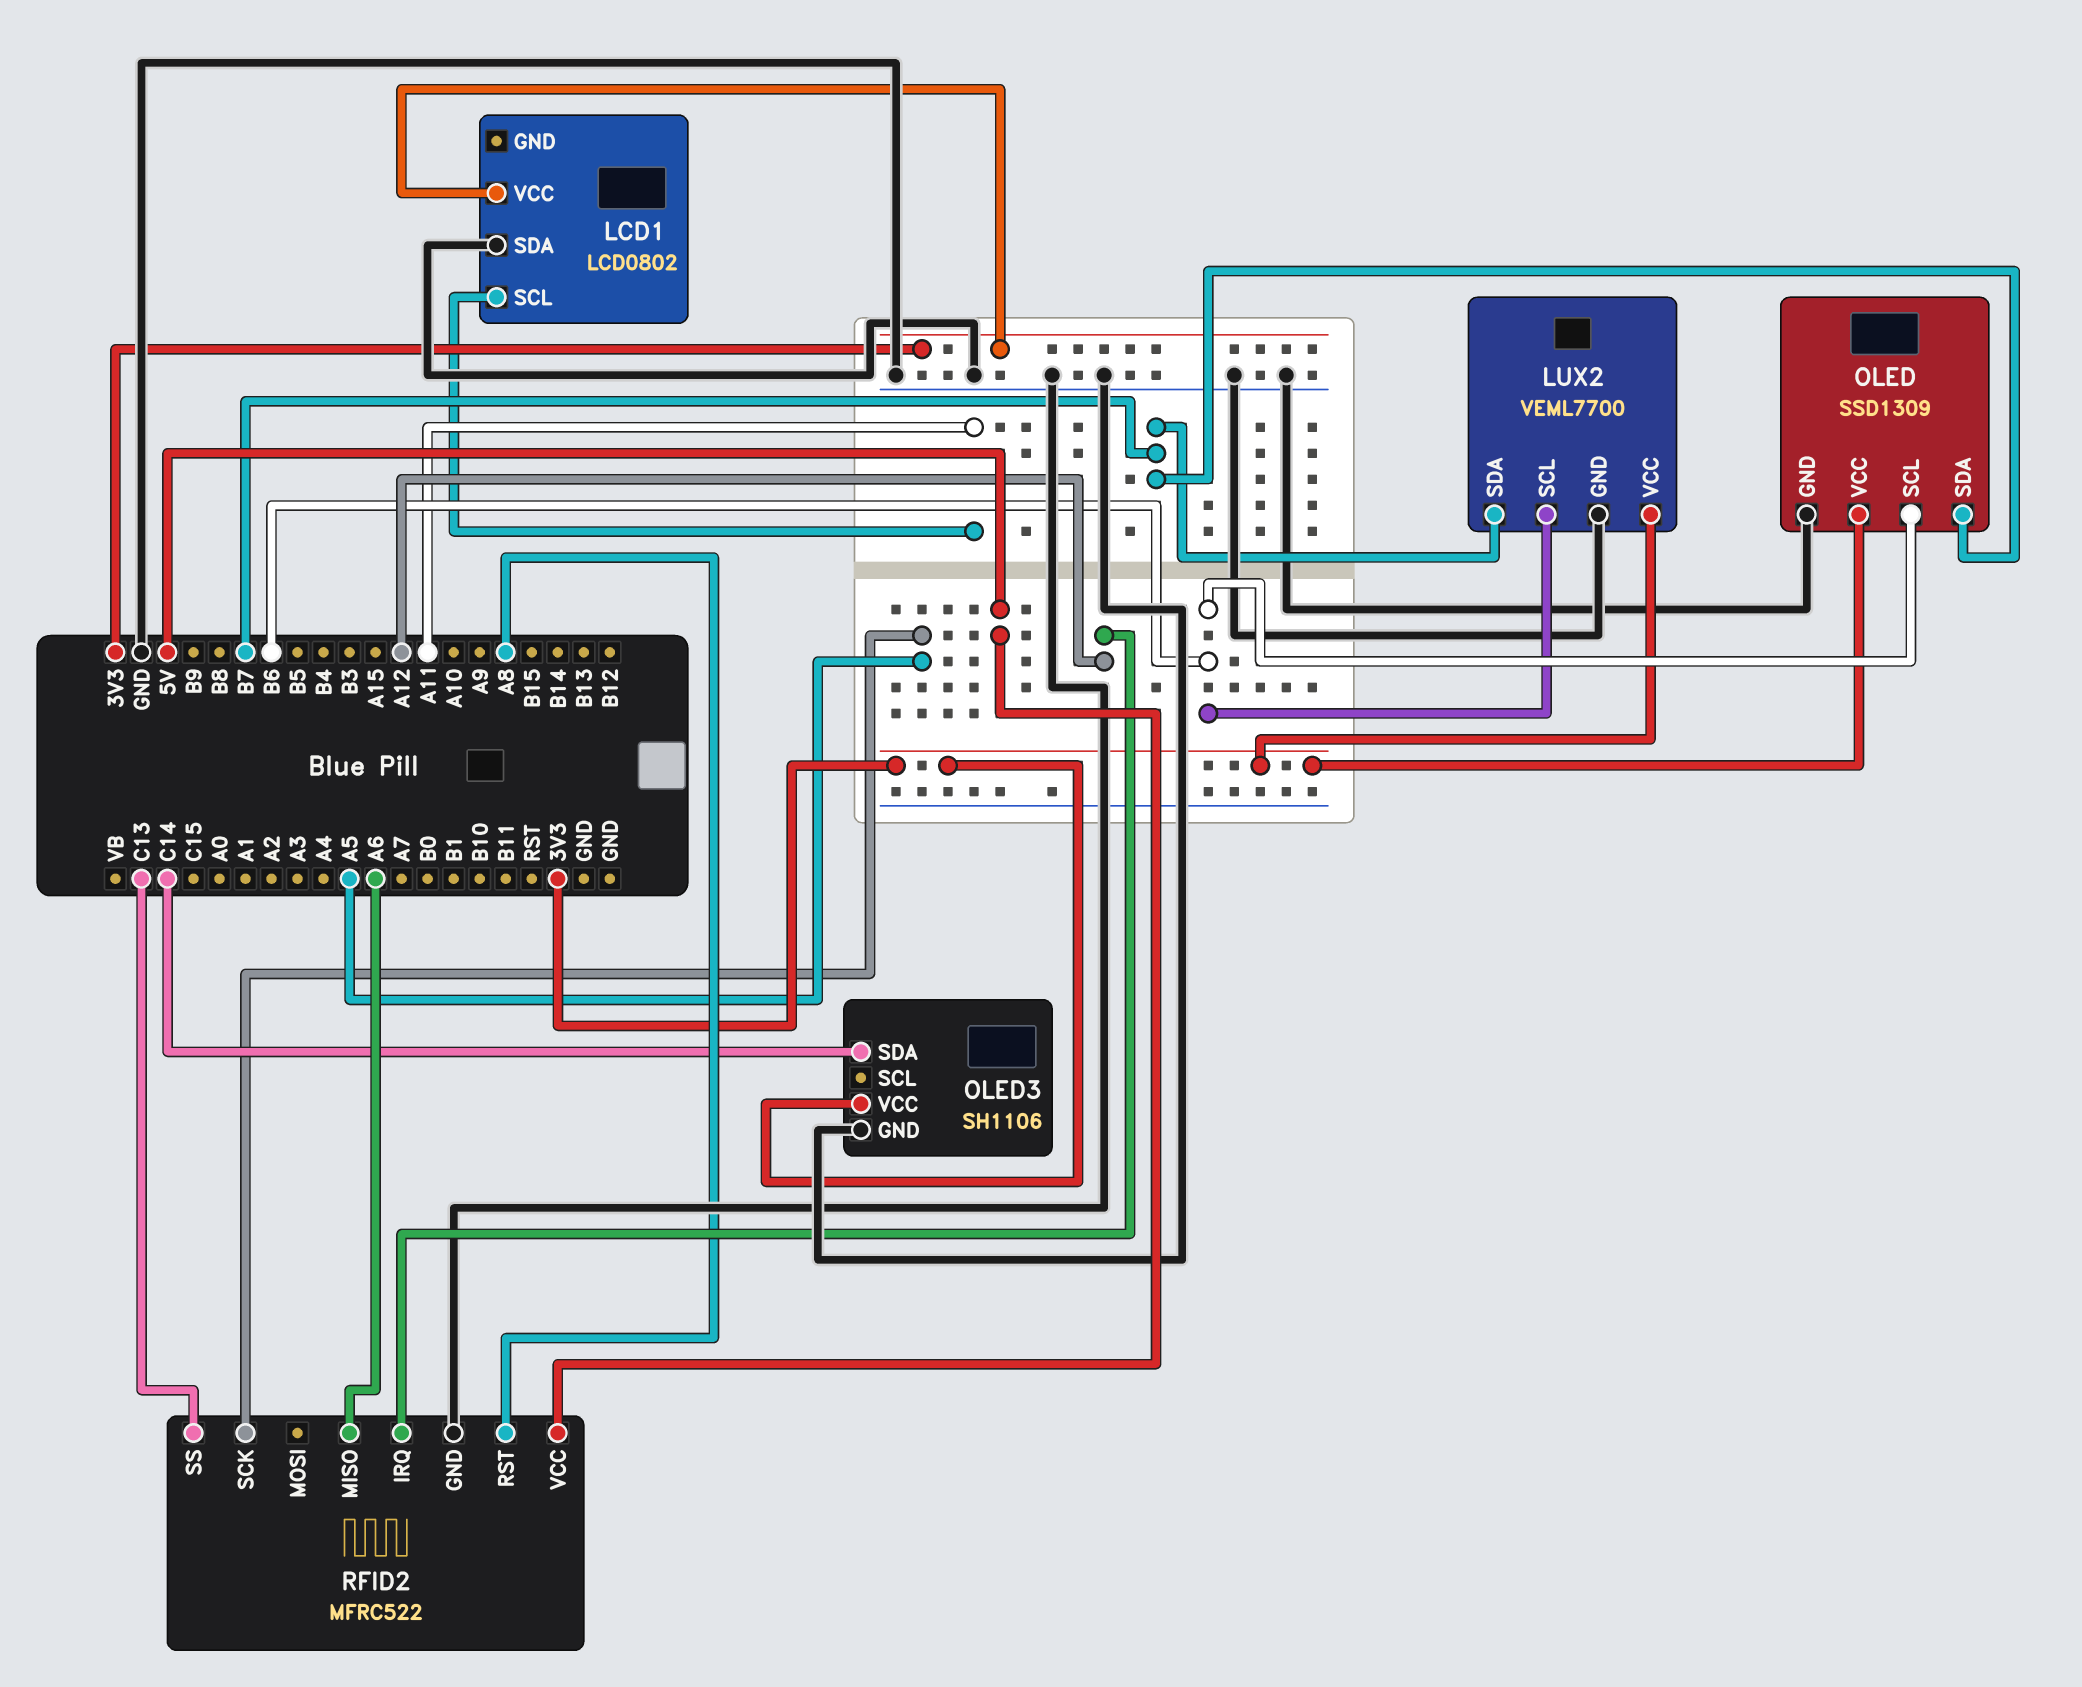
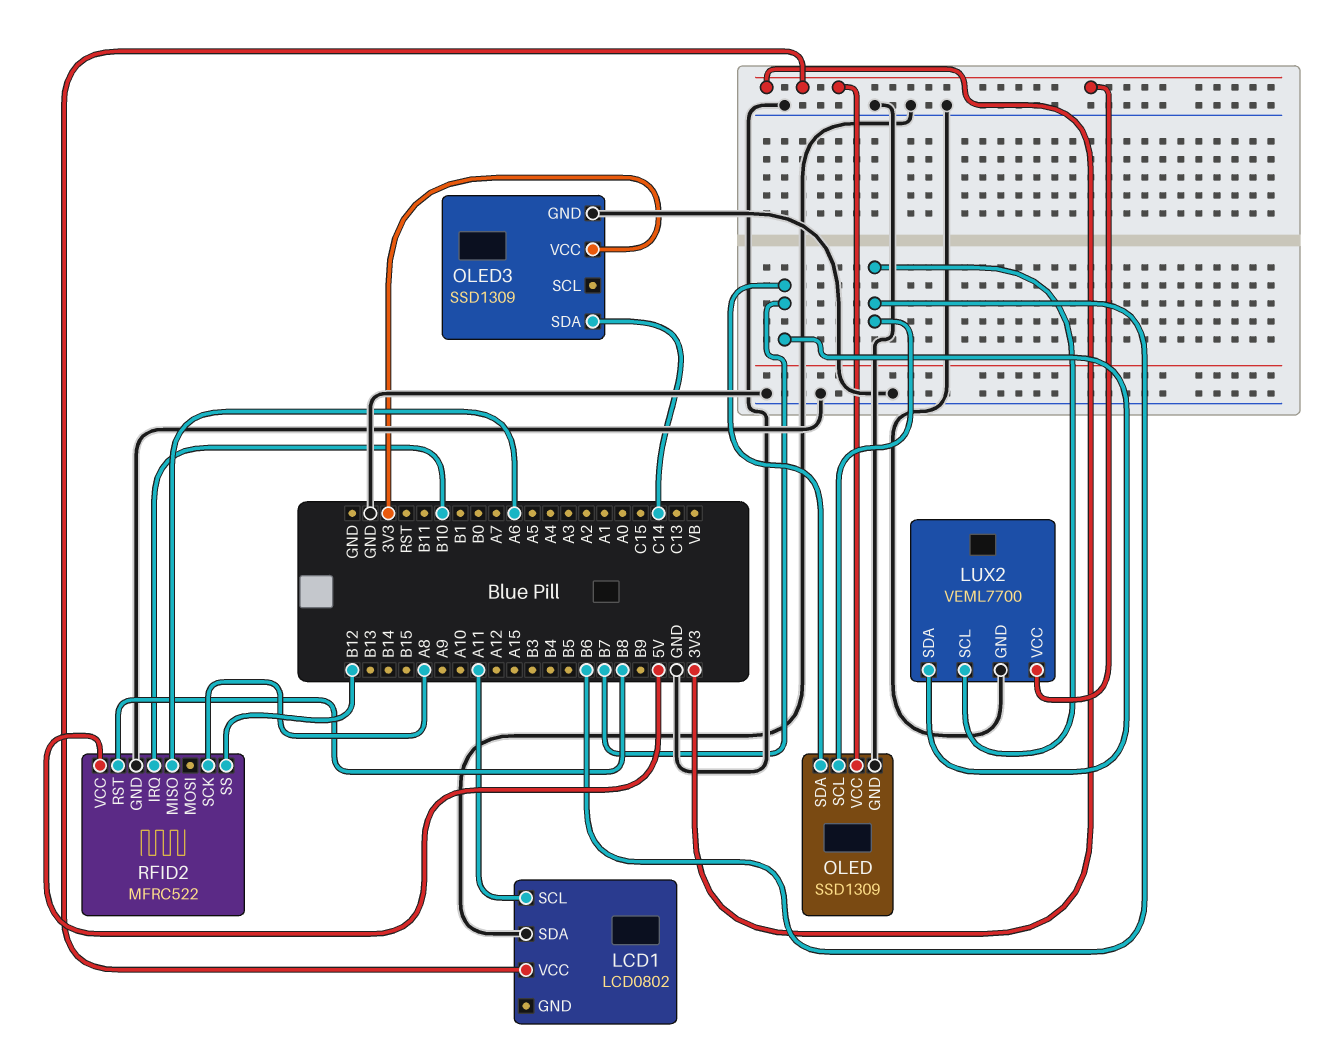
OLED3: SH1106 -> SSD1309
RFID2 pin IRQ: A12 -> B10
RFID2 pin RST: A8 -> B8
RFID2 pin SCK: A5 -> A8
RFID2 pin SS: C13 -> B12

